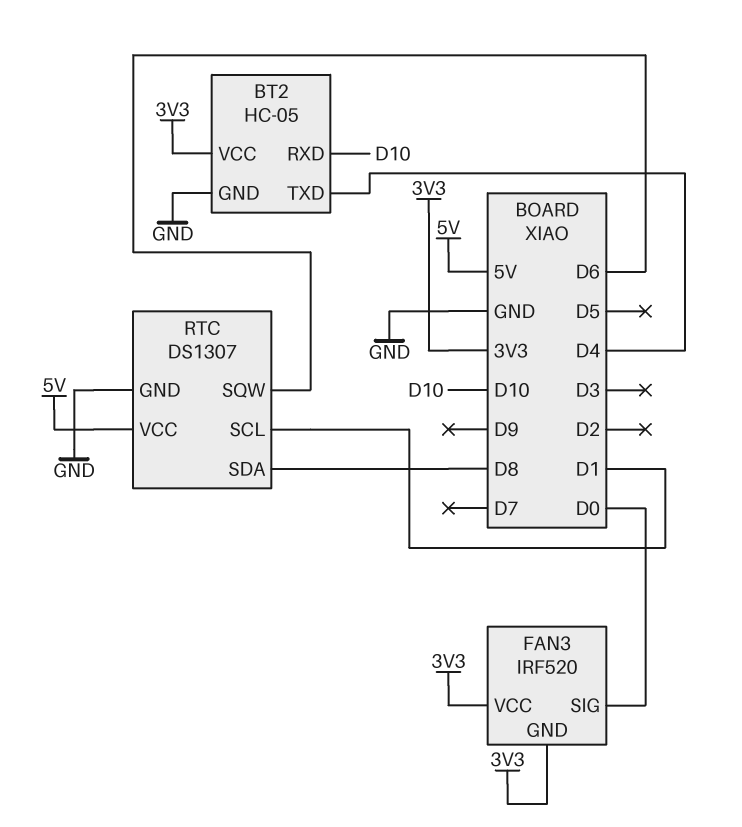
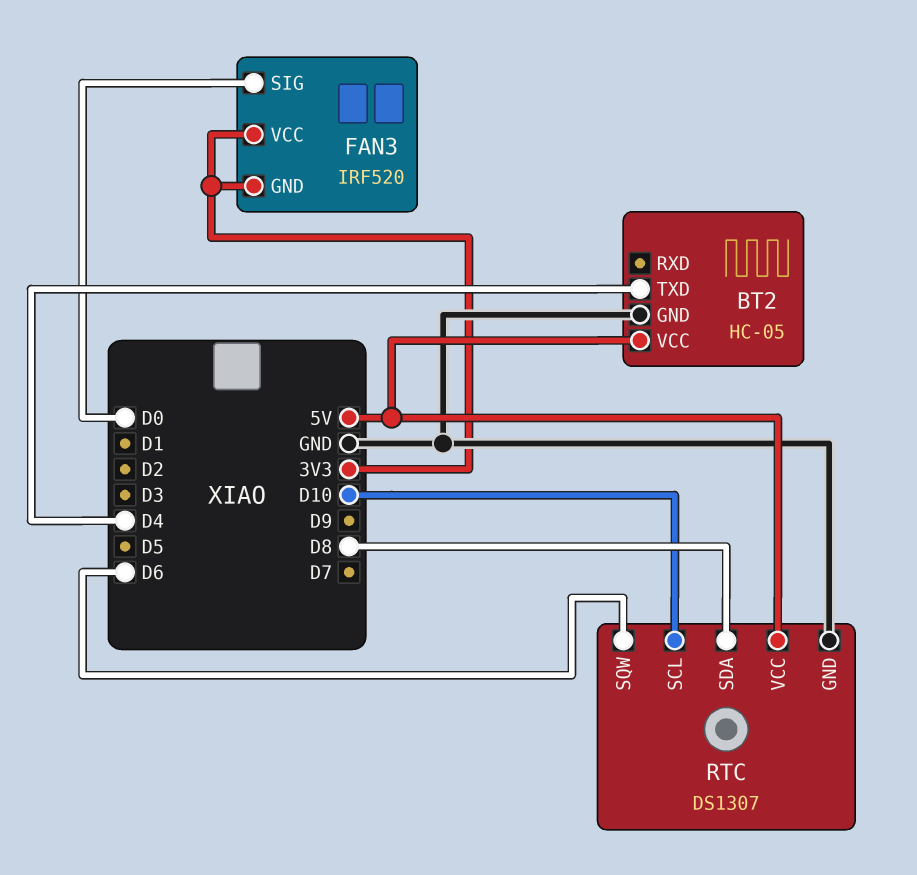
BT2 pin RXD: D10 -> none
BT2 pin VCC: 3V3 -> 5V
RTC pin SCL: D1 -> D10

